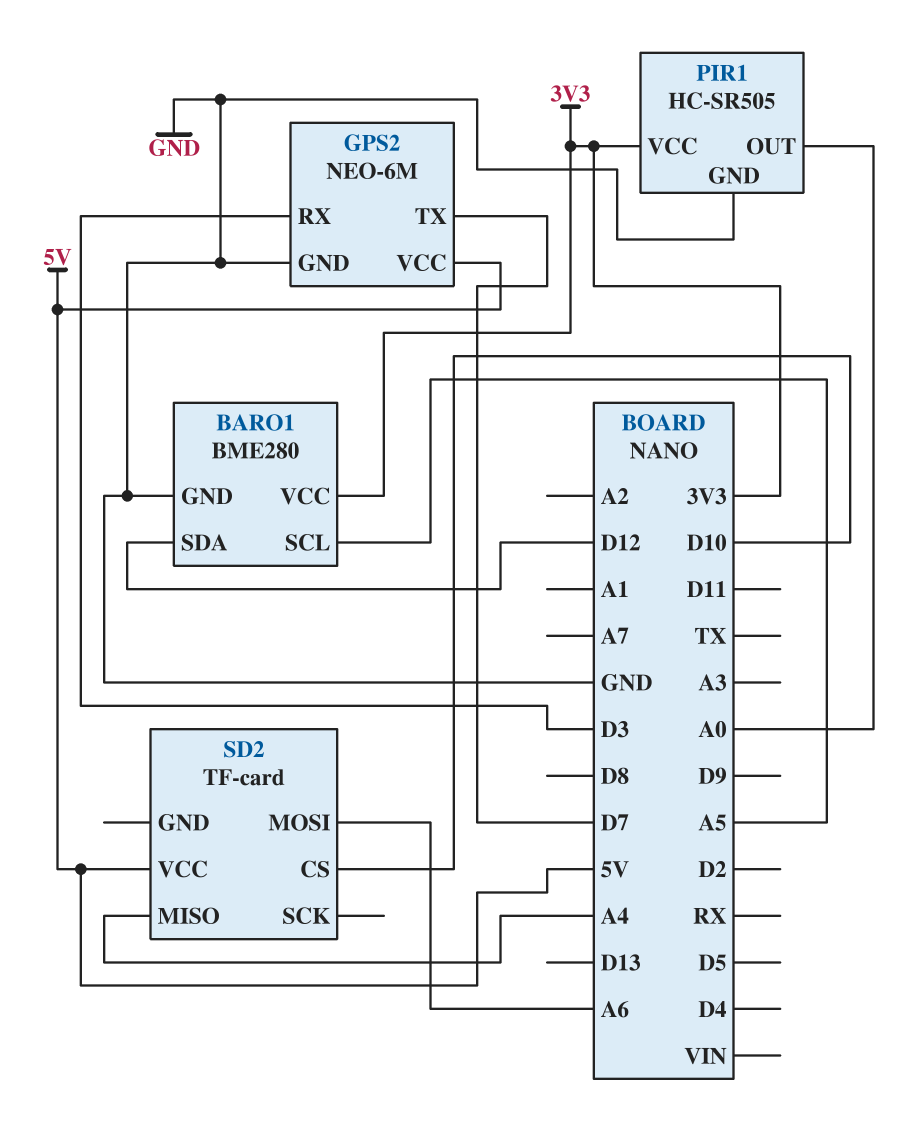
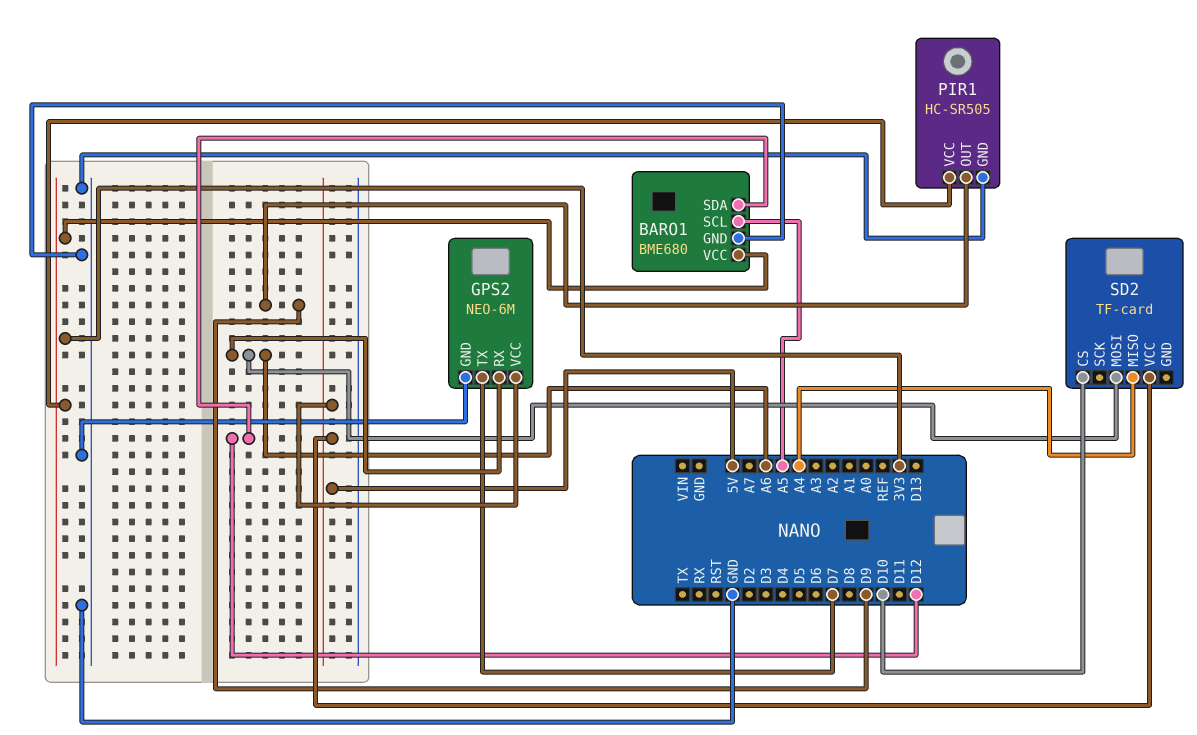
BARO1: BME280 -> BME680
GPS2 pin RX: D3 -> A6
PIR1 pin OUT: A0 -> D9

